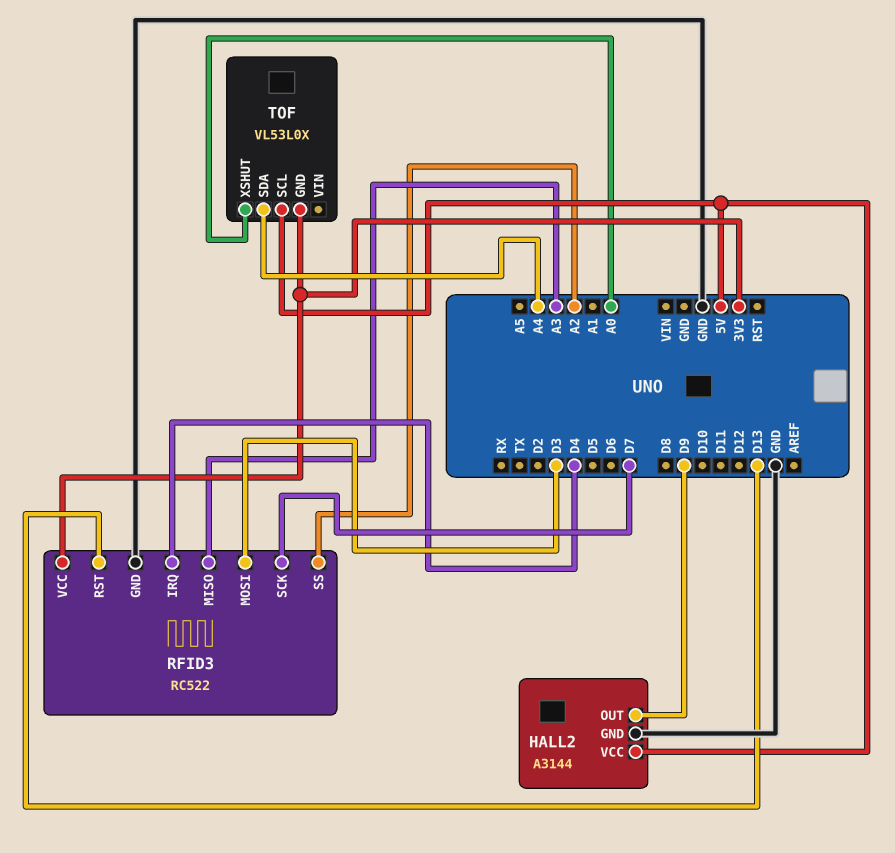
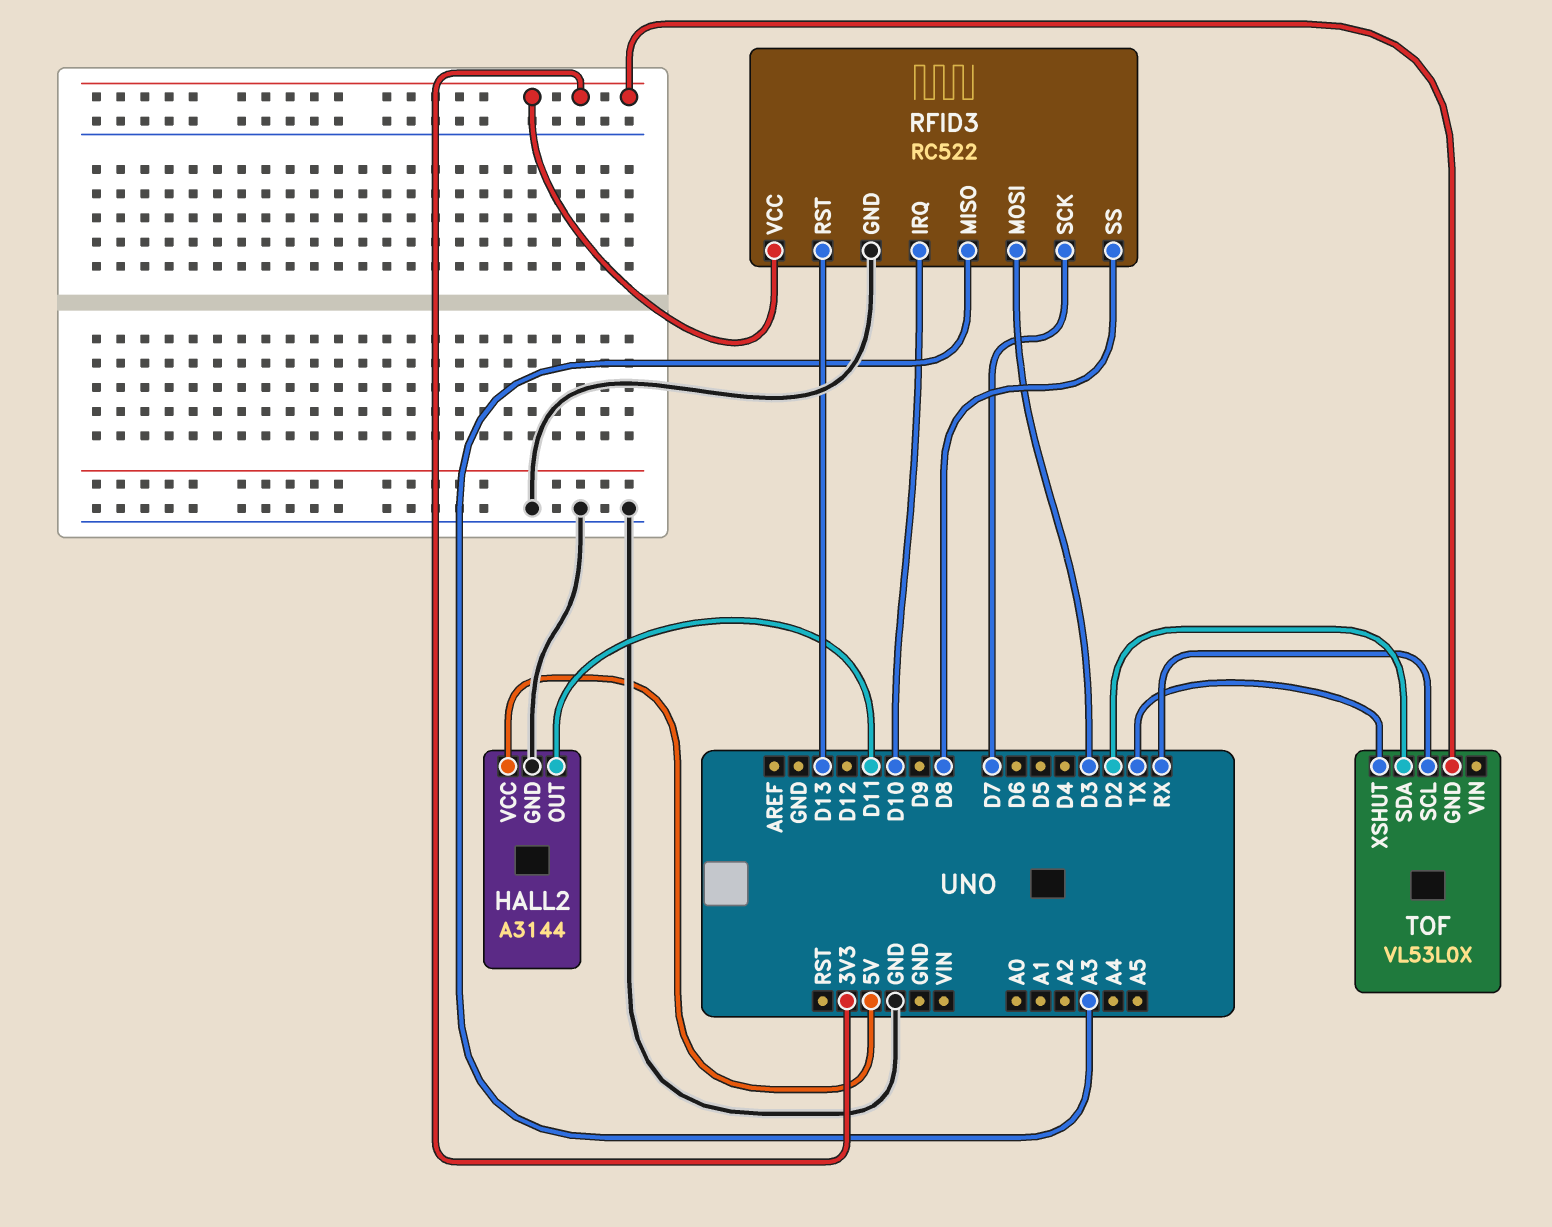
HALL2 pin OUT: D9 -> D11
RFID3 pin IRQ: D4 -> D10
RFID3 pin SS: A2 -> D8
TOF pin SCL: 5V -> RX
TOF pin SDA: A4 -> D2
TOF pin XSHUT: A0 -> TX

